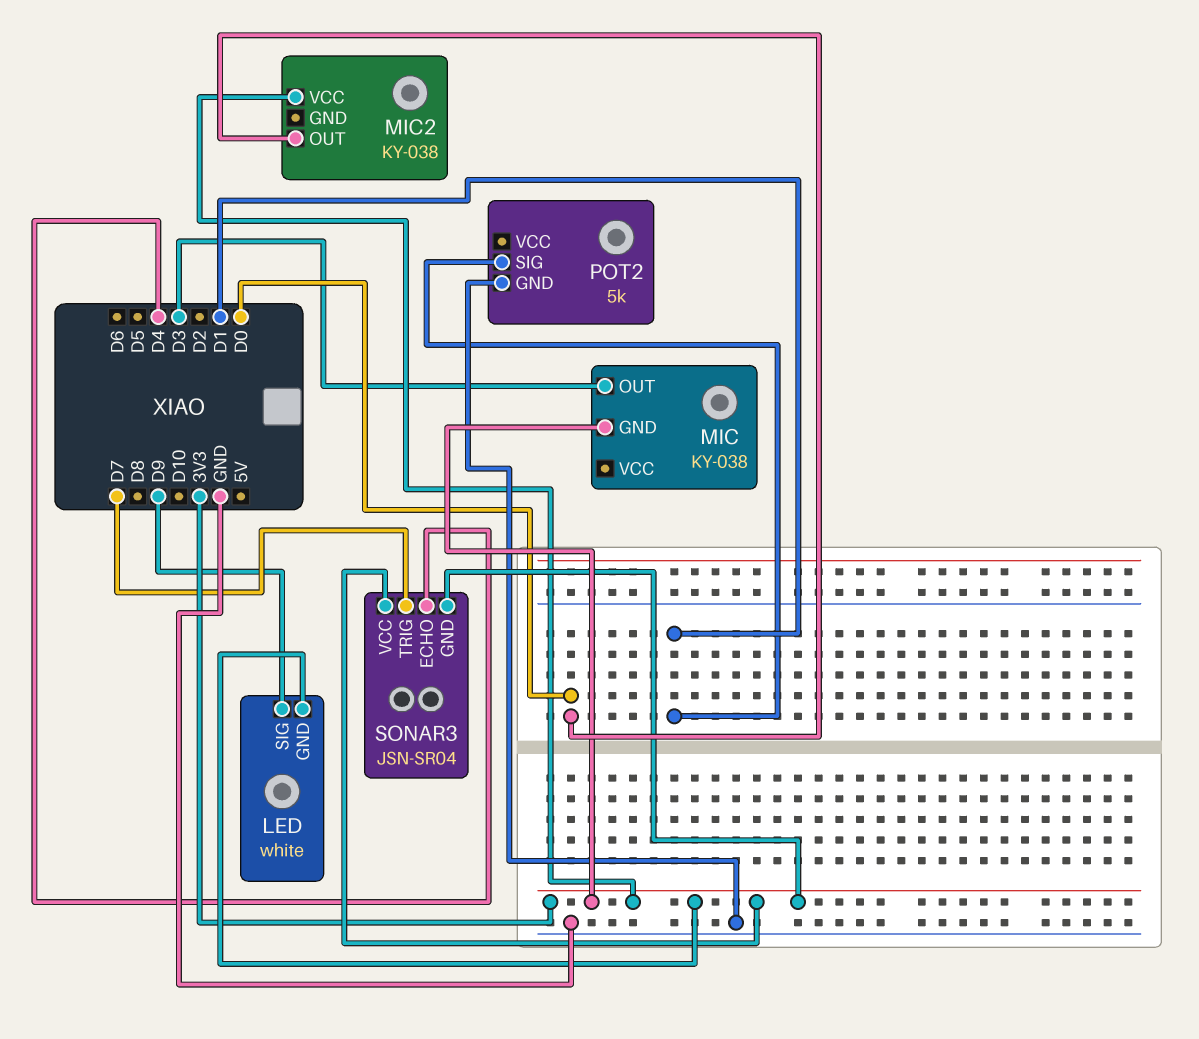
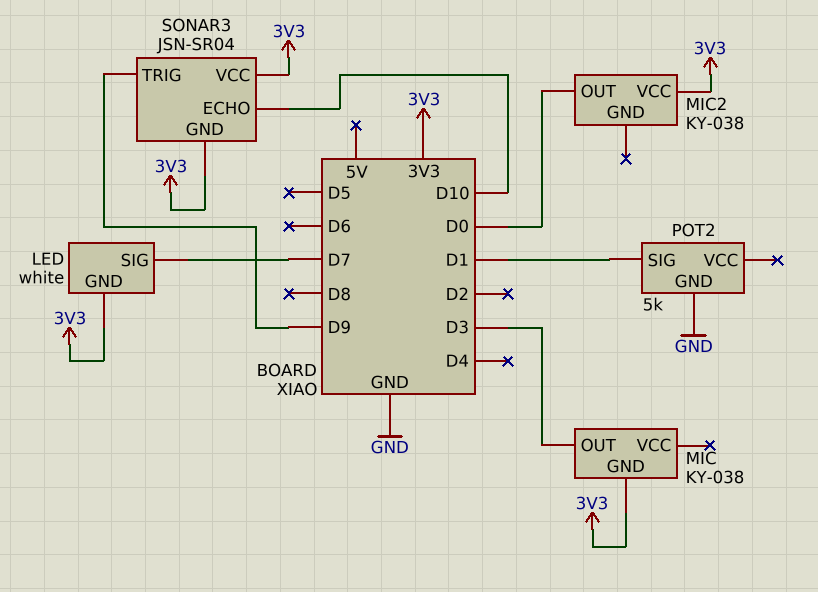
LED pin SIG: D9 -> D7
SONAR3 pin ECHO: D4 -> D10
SONAR3 pin TRIG: D7 -> D9

